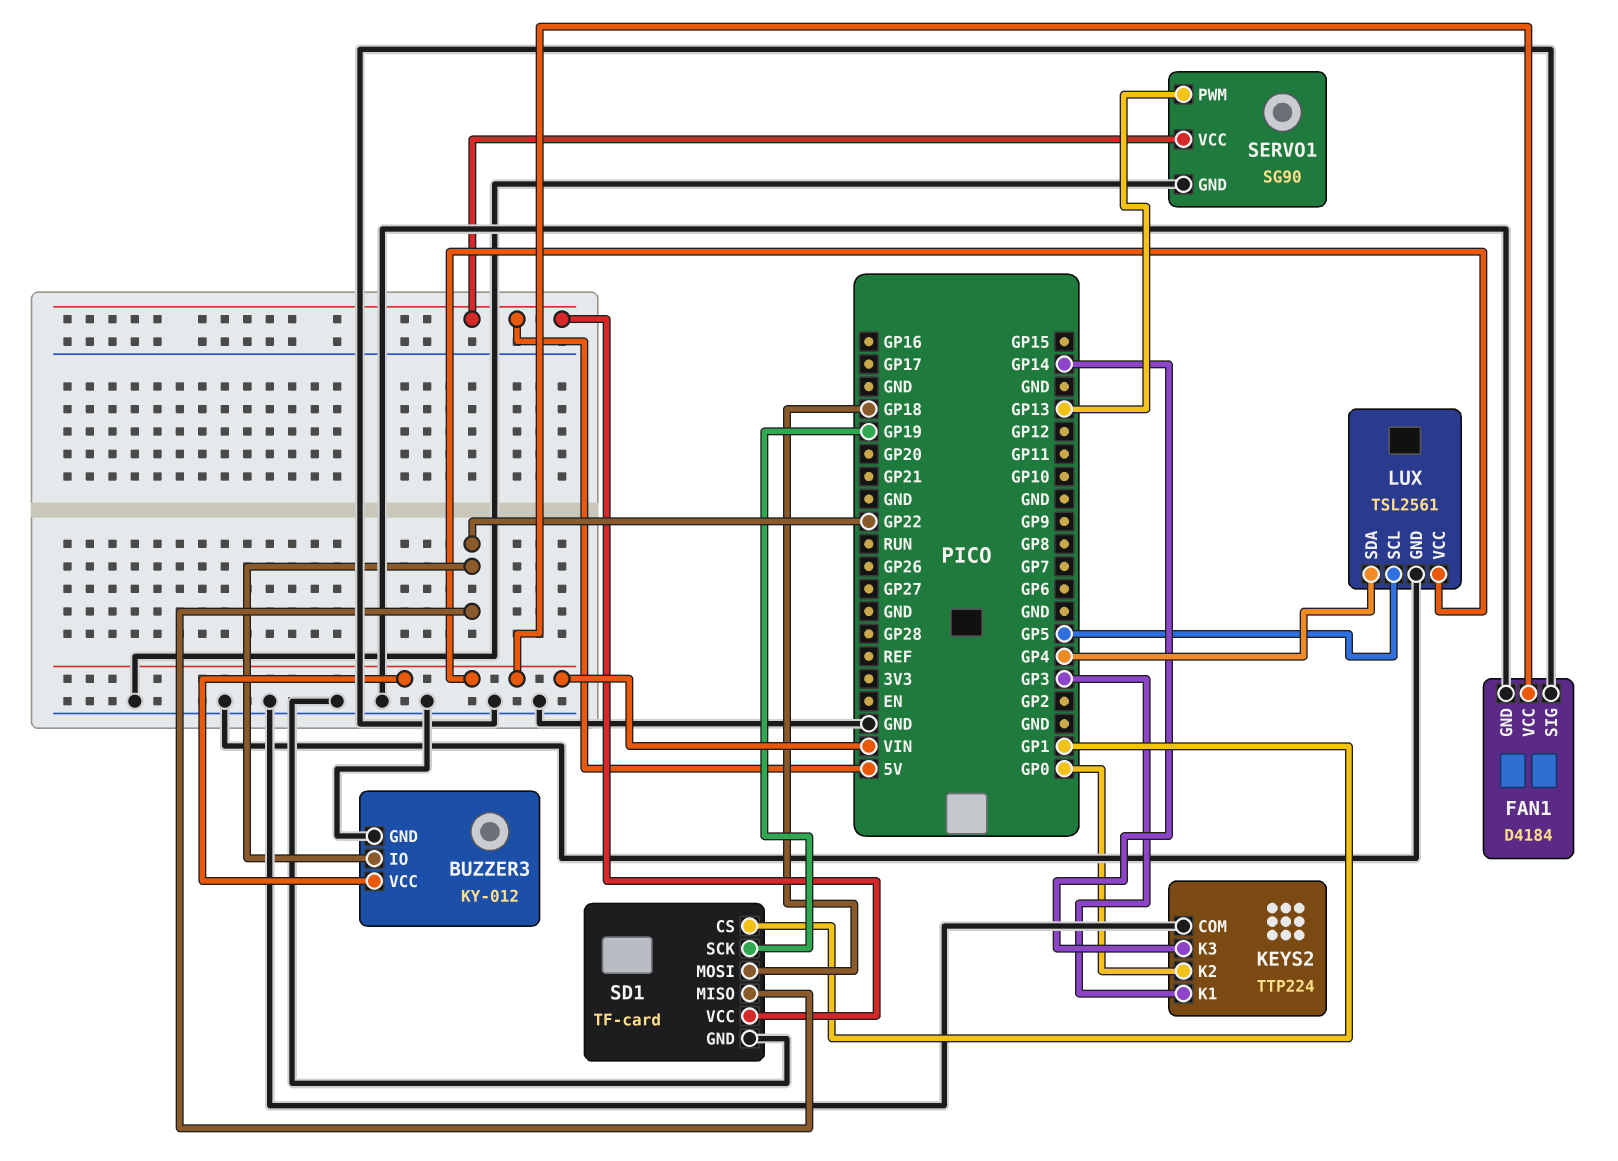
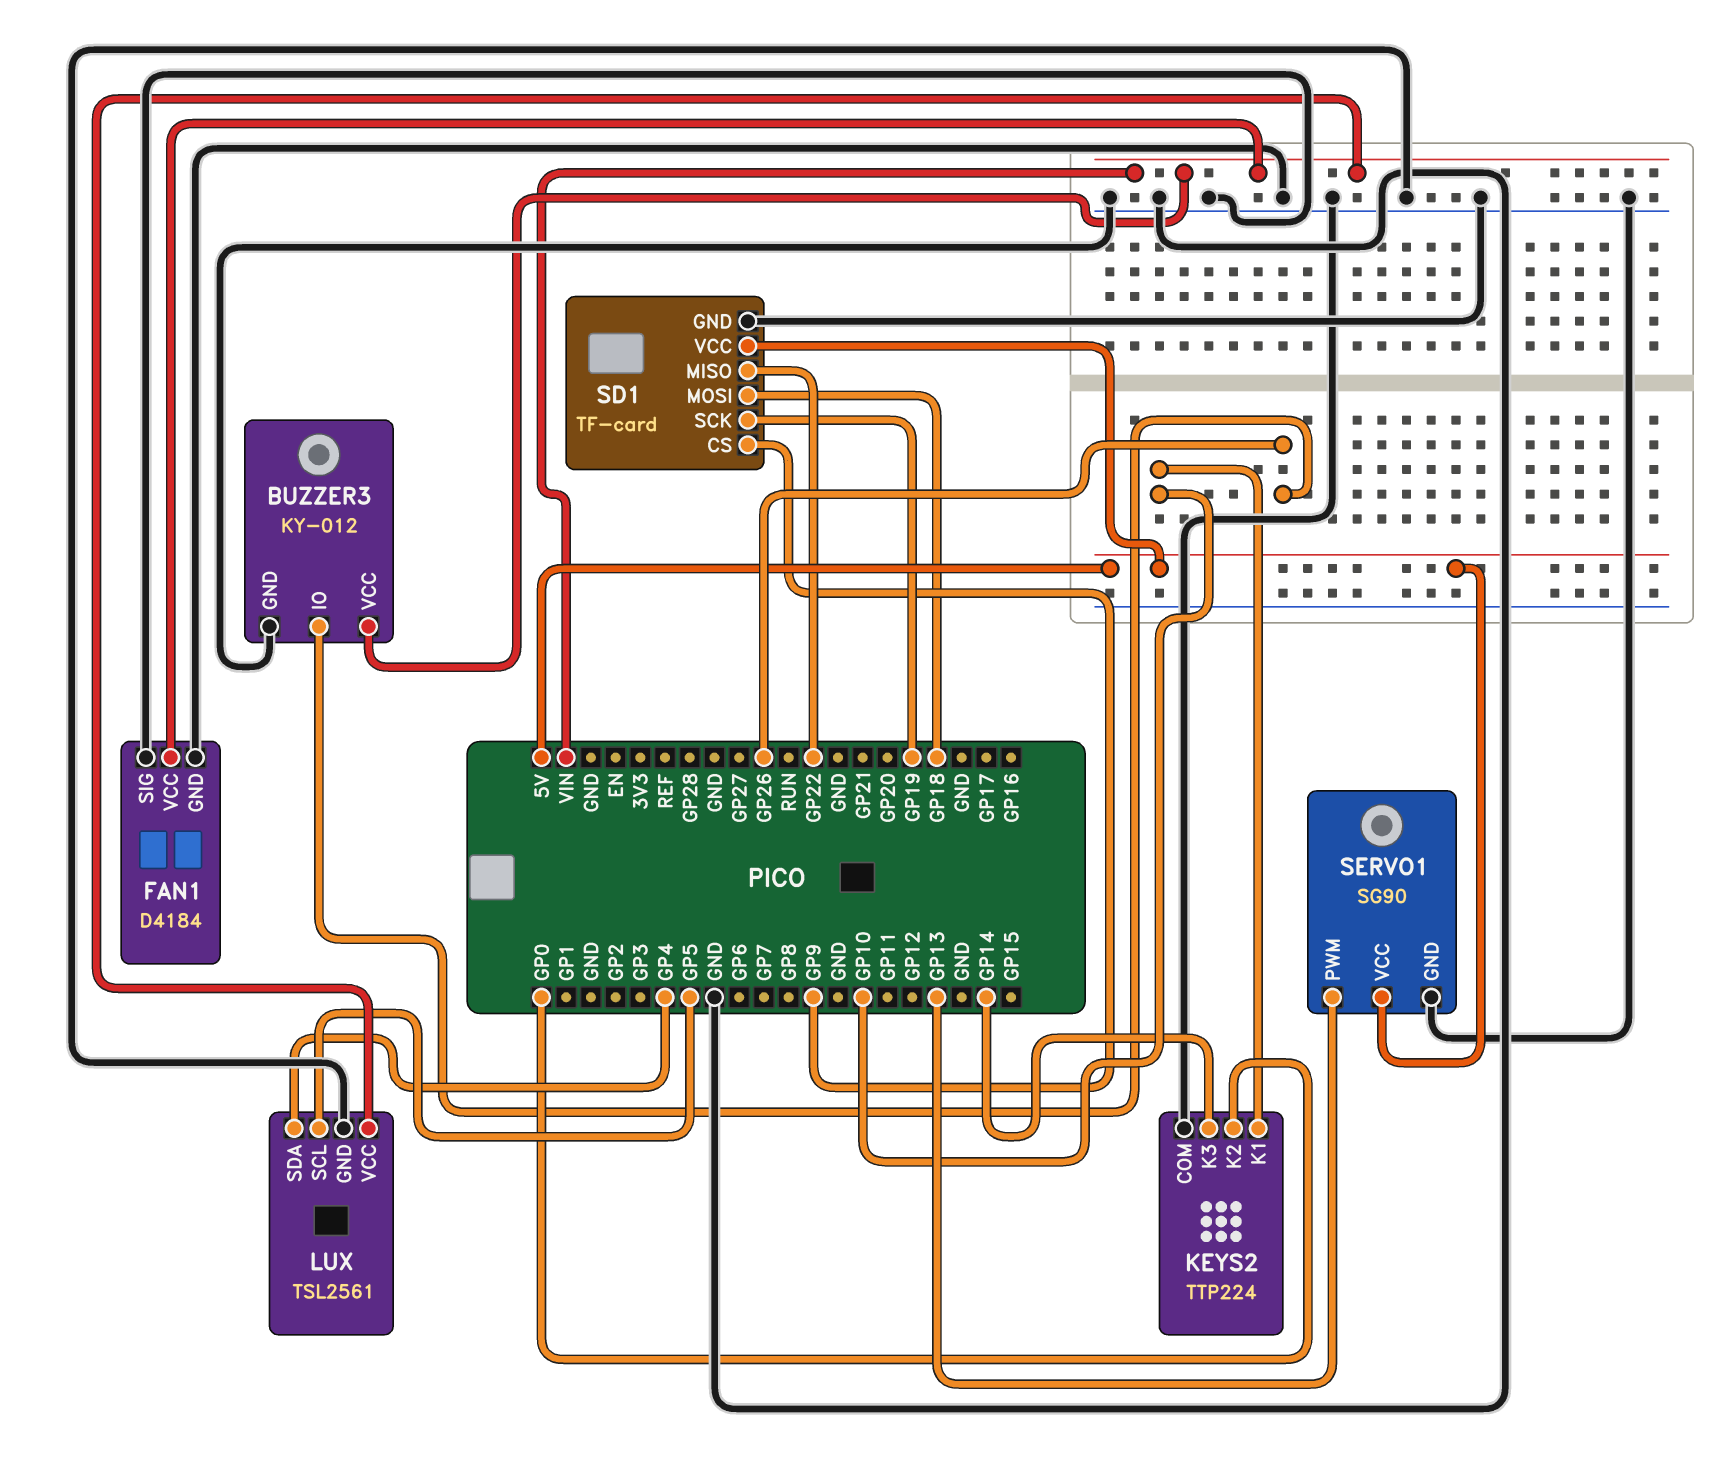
BUZZER3 pin IO: GP22 -> GP26
KEYS2 pin K1: GP3 -> GP10
SD1 pin CS: GP1 -> GP9

